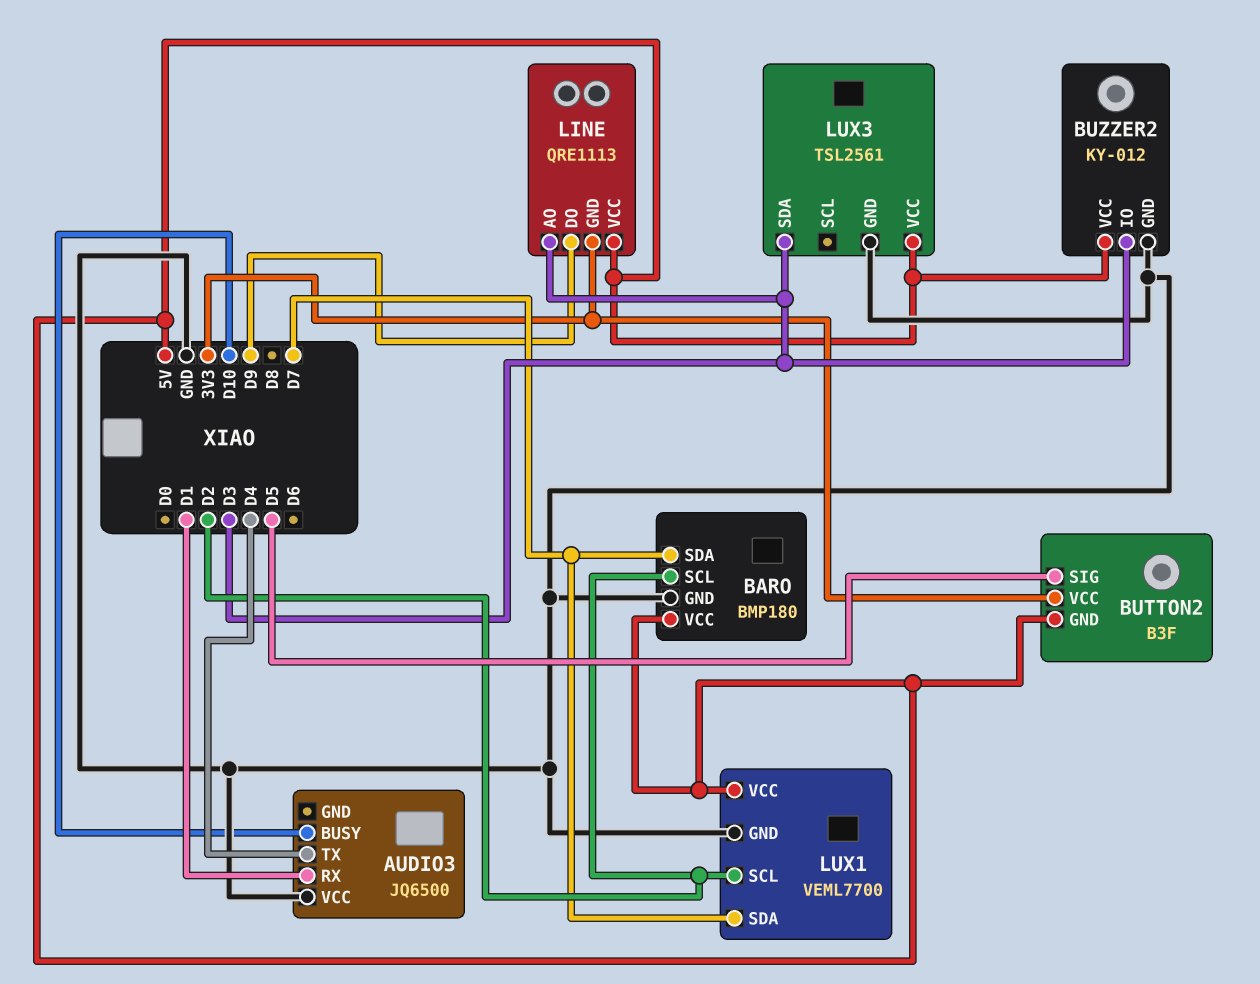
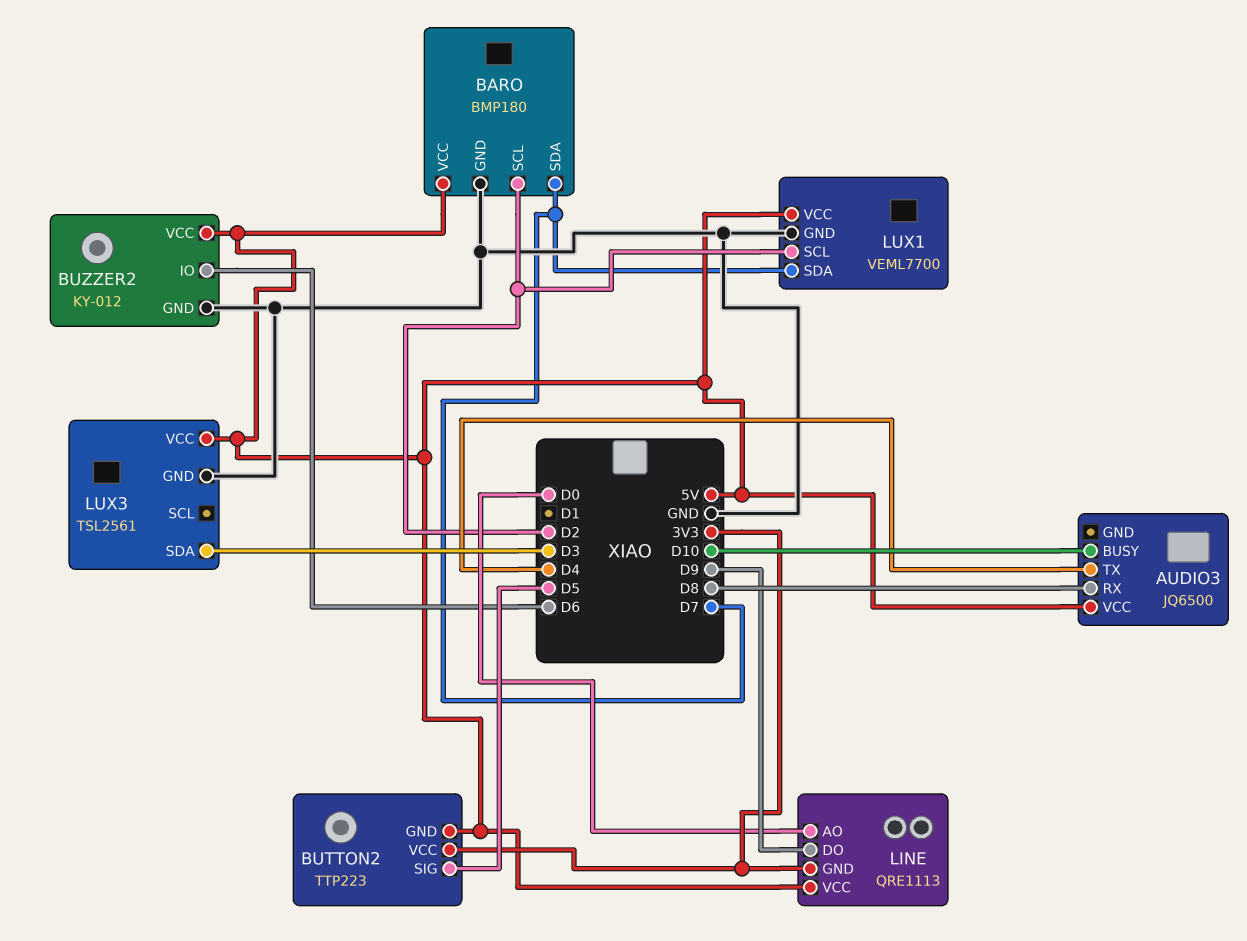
AUDIO3 pin RX: D1 -> D8
AUDIO3 pin VCC: GND -> 5V
BUTTON2: B3F -> TTP223
BUZZER2 pin IO: D3 -> D6
LINE pin AO: D3 -> D0

